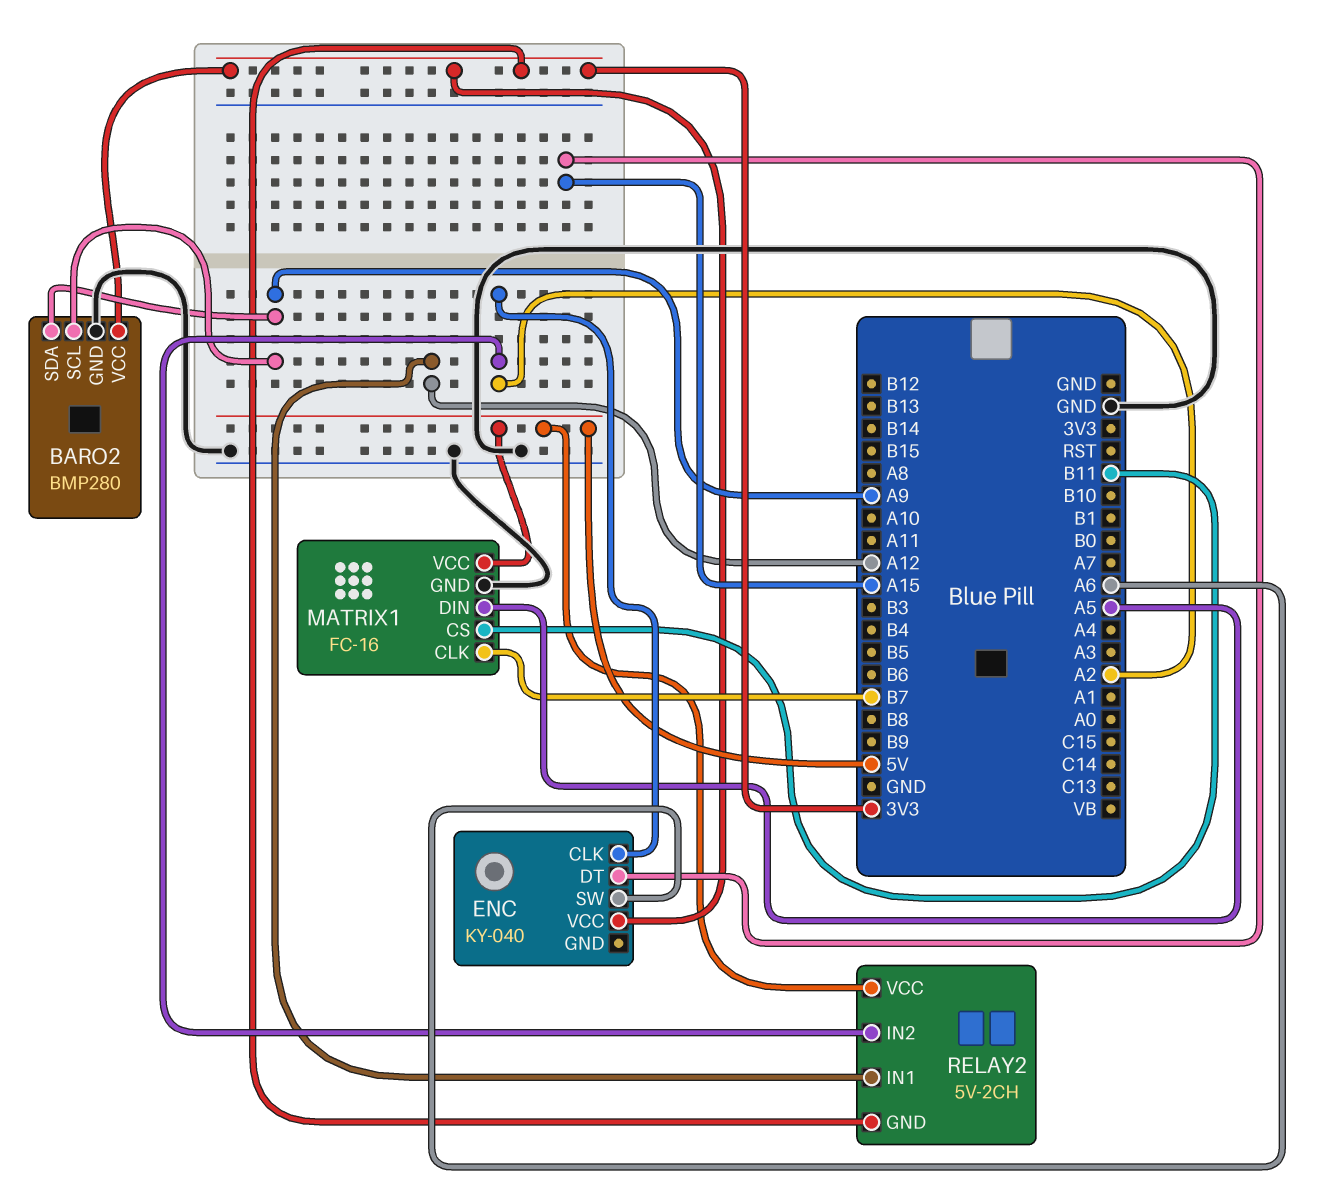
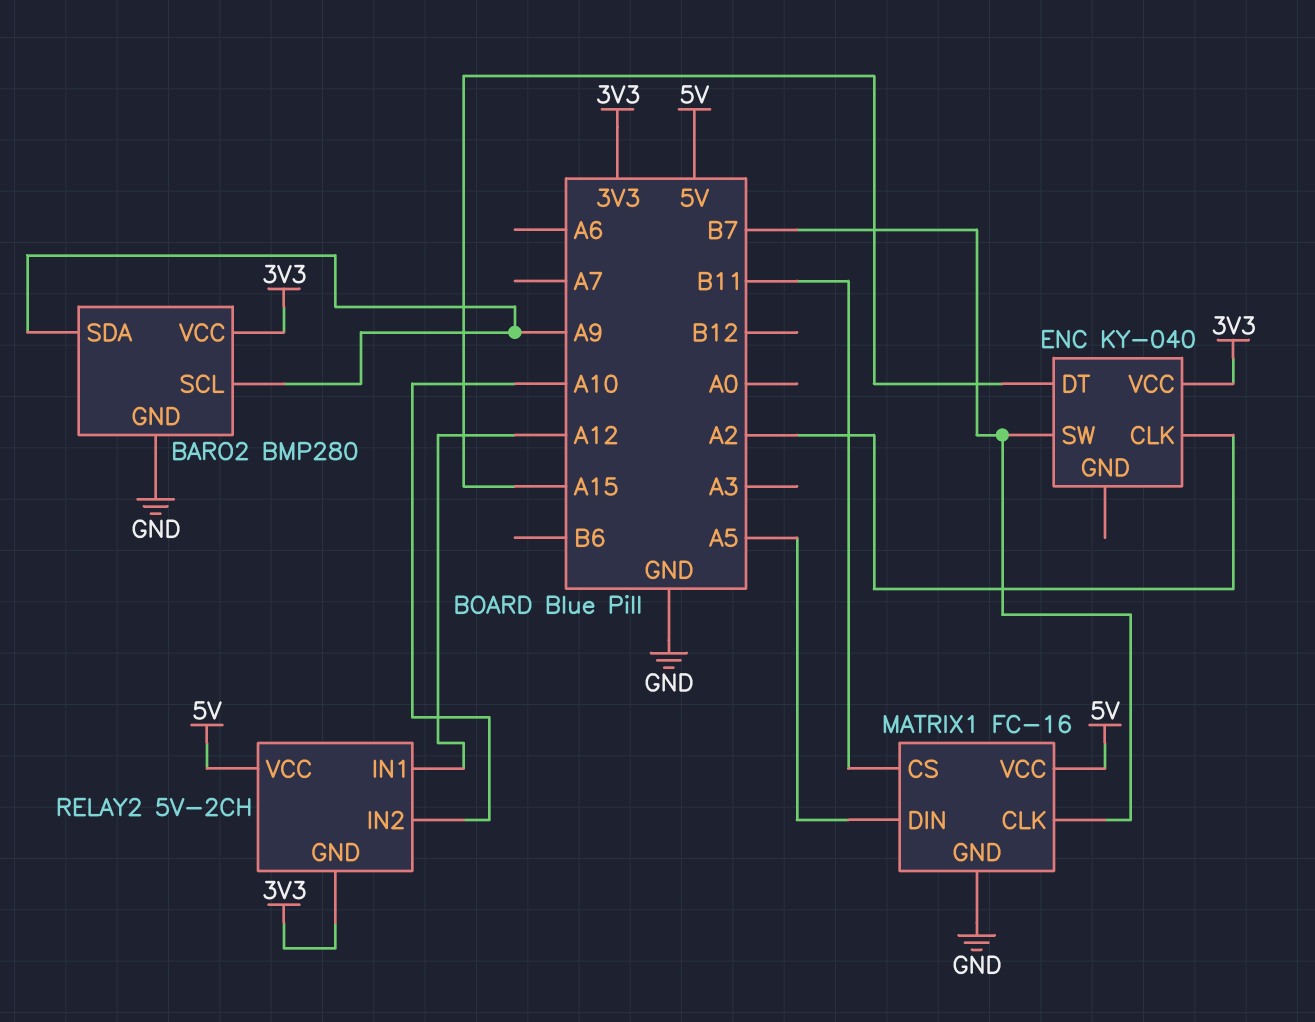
ENC pin SW: A6 -> B7
RELAY2 pin IN2: A2 -> A10

